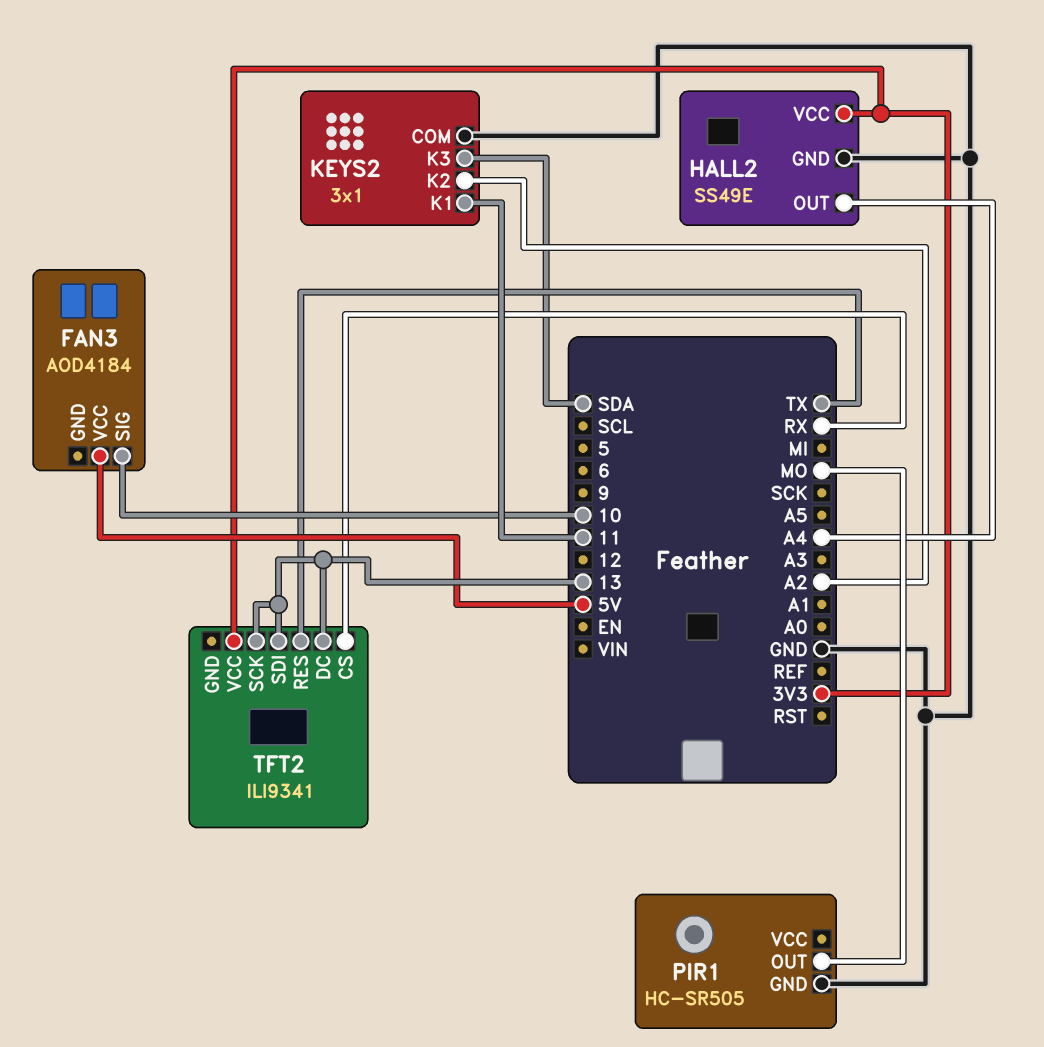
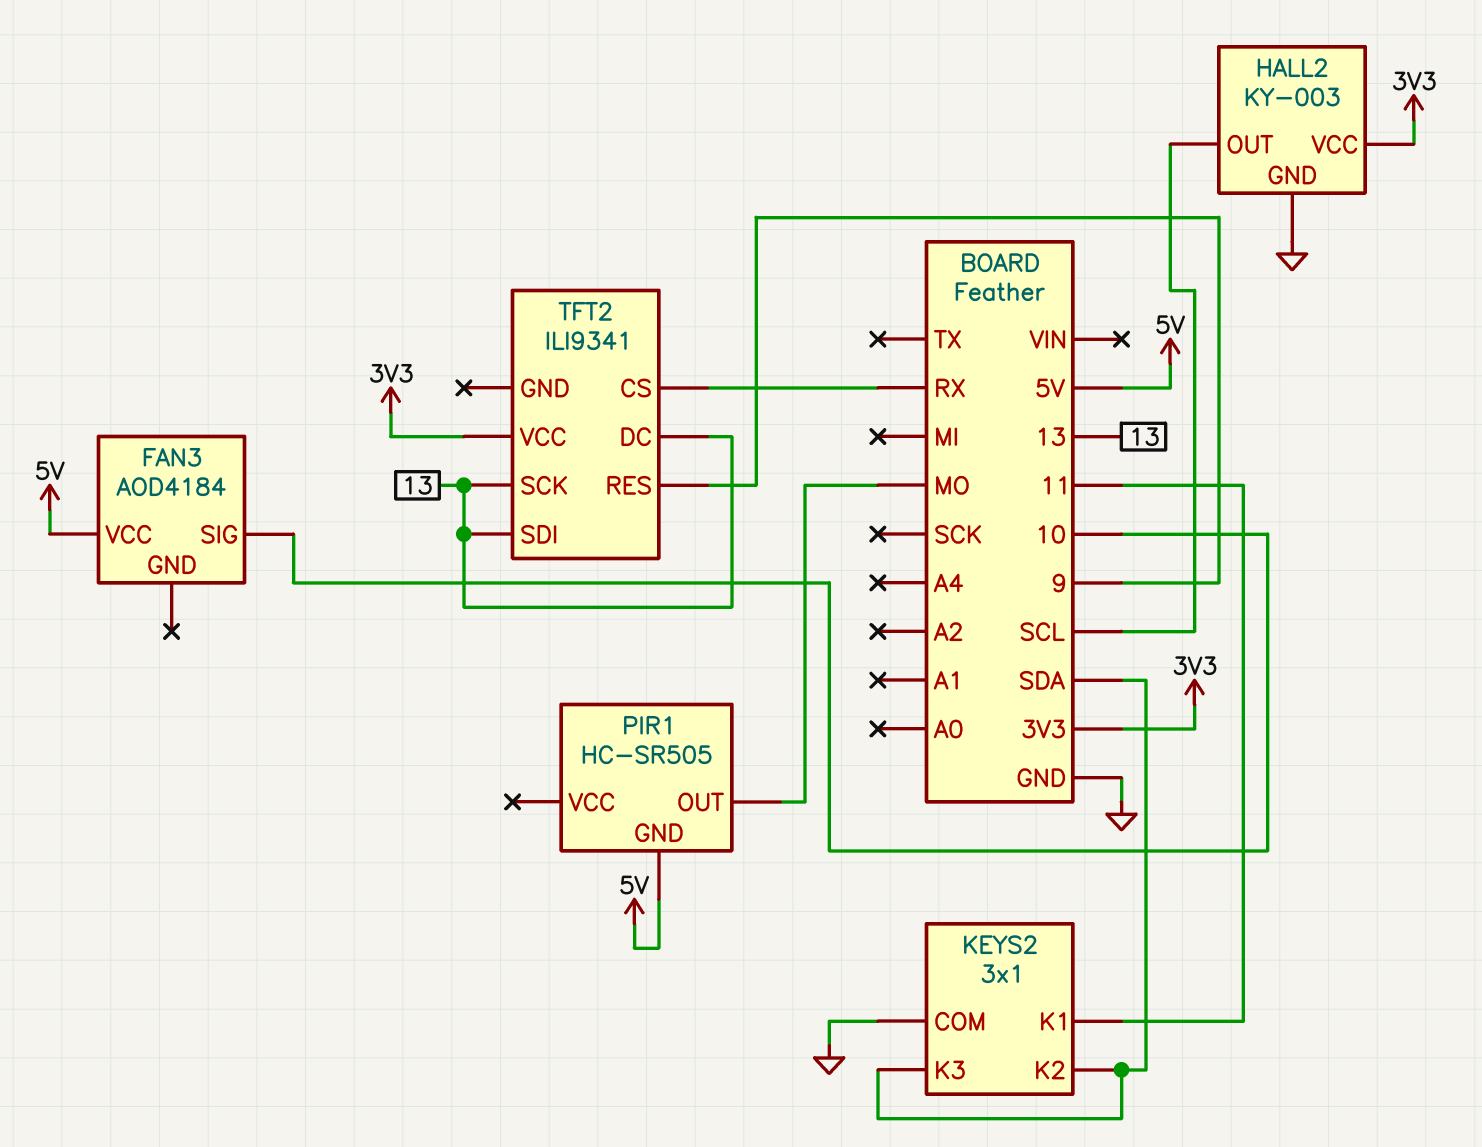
HALL2: SS49E -> KY-003
HALL2 pin OUT: A4 -> SCL
KEYS2 pin K2: A2 -> SDA
PIR1 pin GND: GND -> 5V
TFT2 pin RES: TX -> 9

